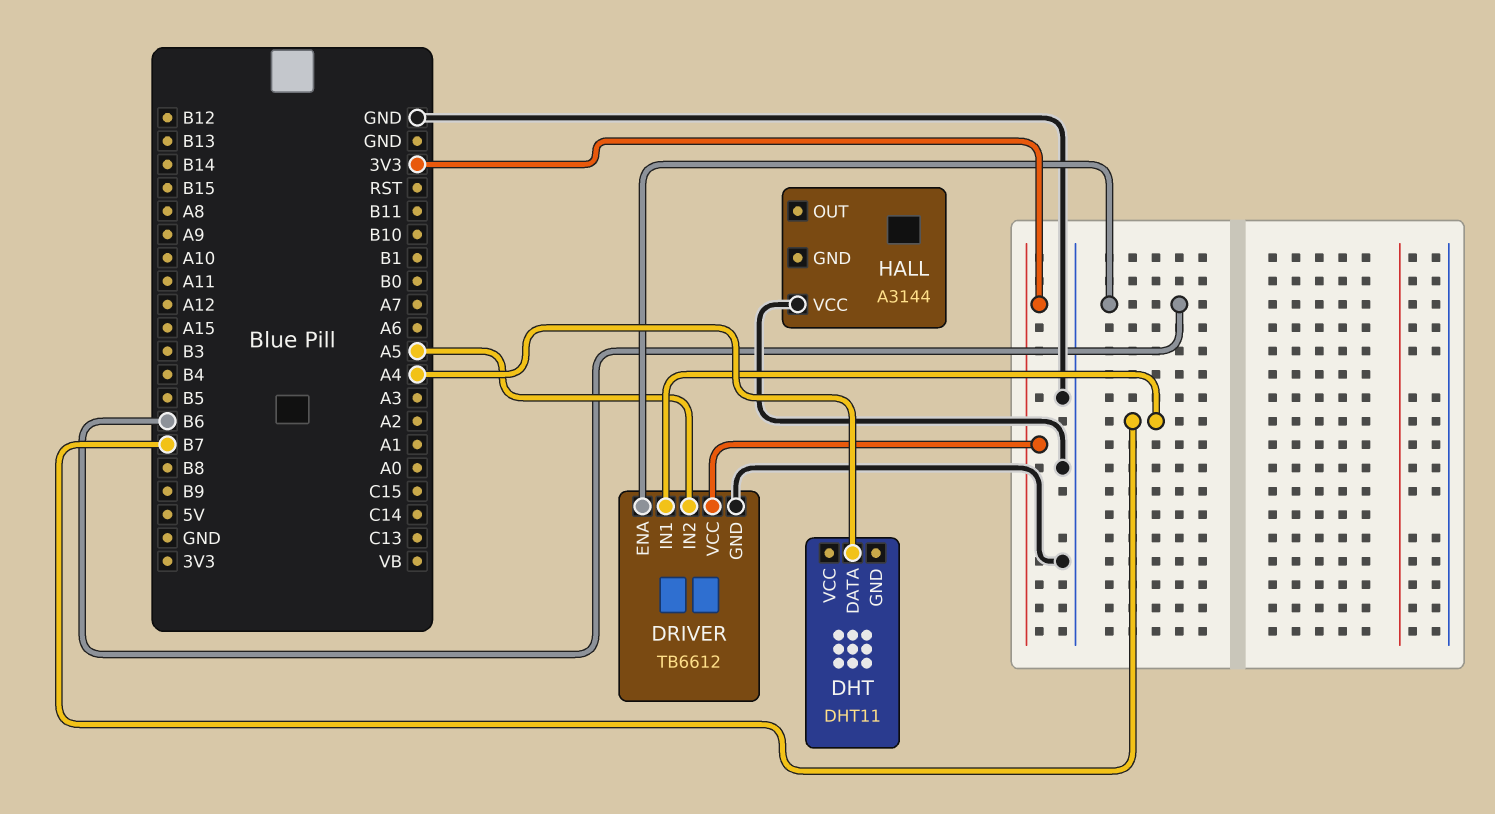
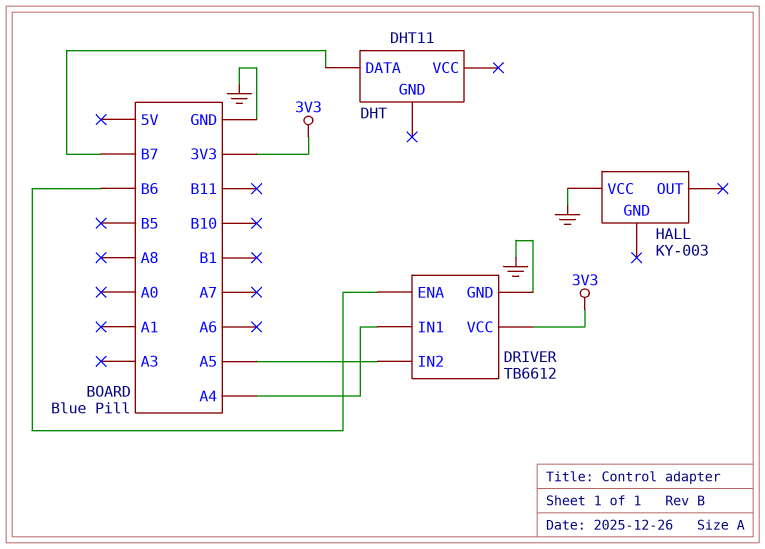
DHT pin DATA: A4 -> B7
DRIVER pin IN1: B7 -> A4
HALL: A3144 -> KY-003

